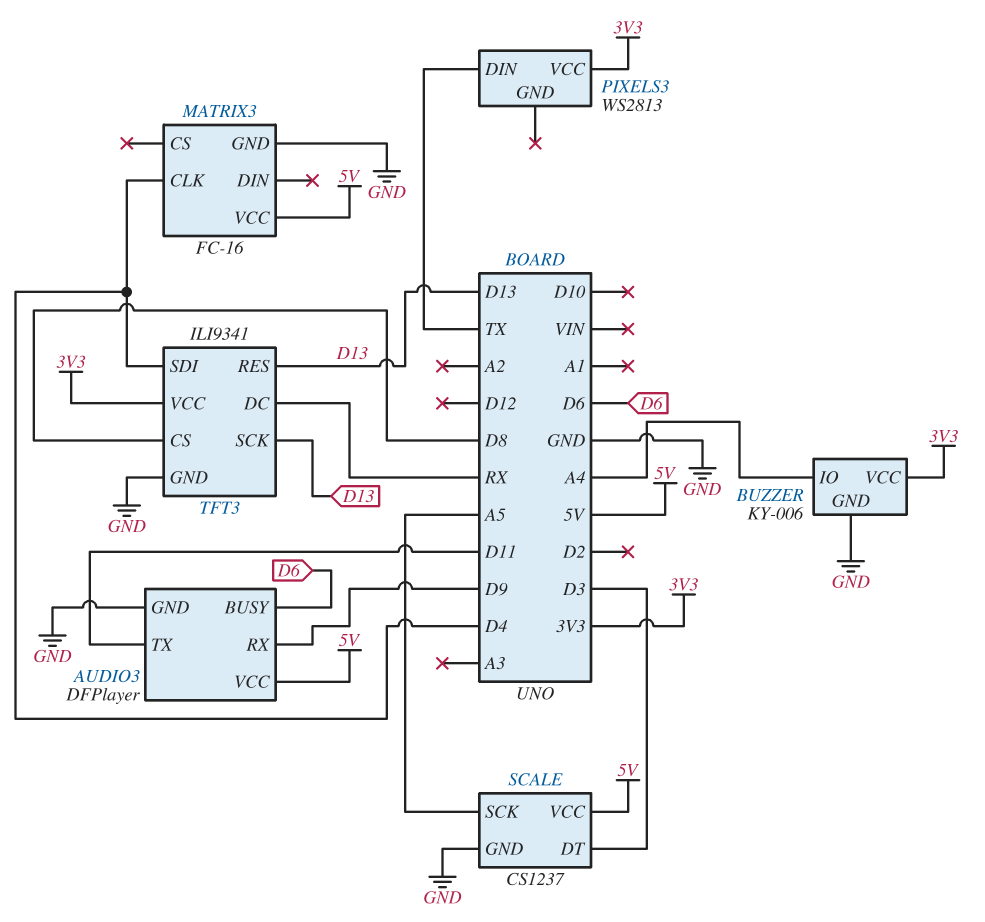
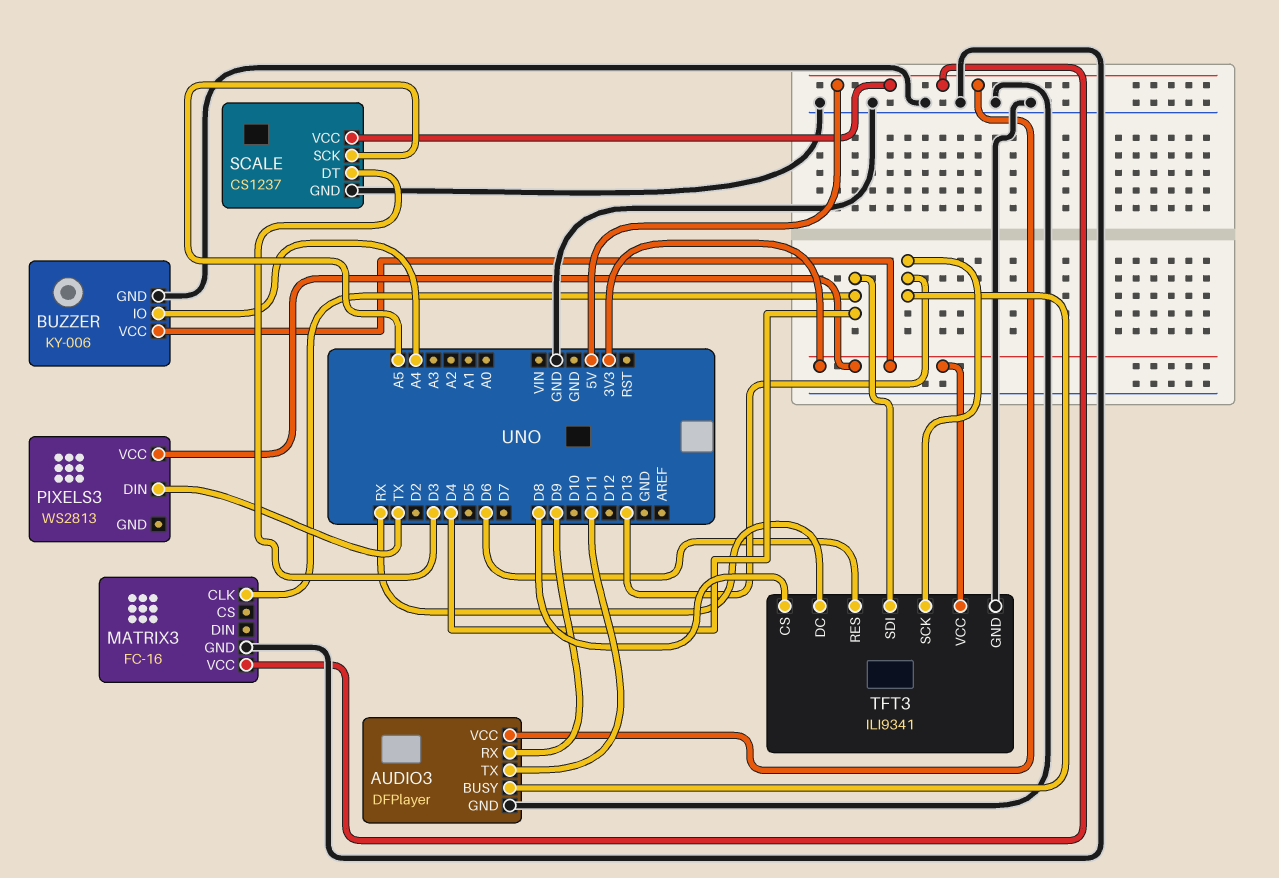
AUDIO3 pin BUSY: D6 -> D13
TFT3 pin RES: D13 -> D6

